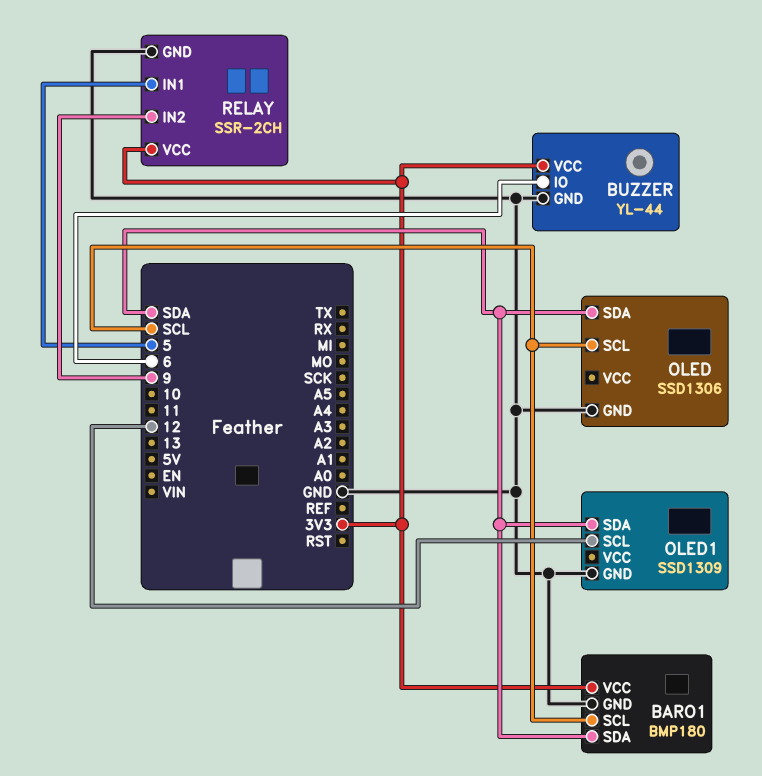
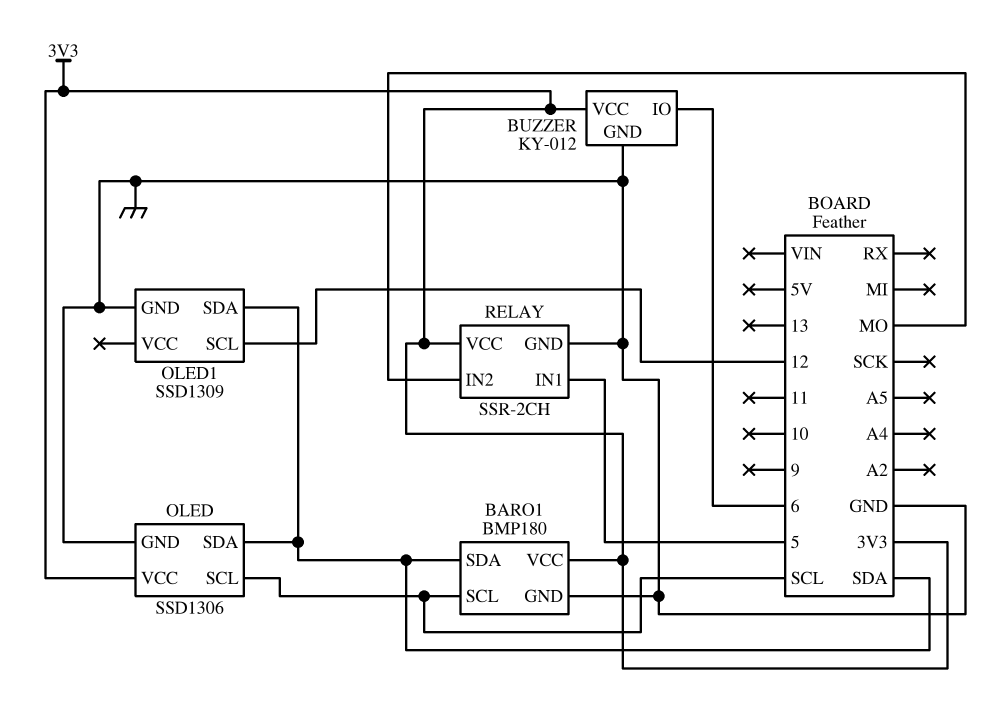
BUZZER: YL-44 -> KY-012
OLED pin VCC: none -> 3V3
RELAY pin IN2: 9 -> MO

